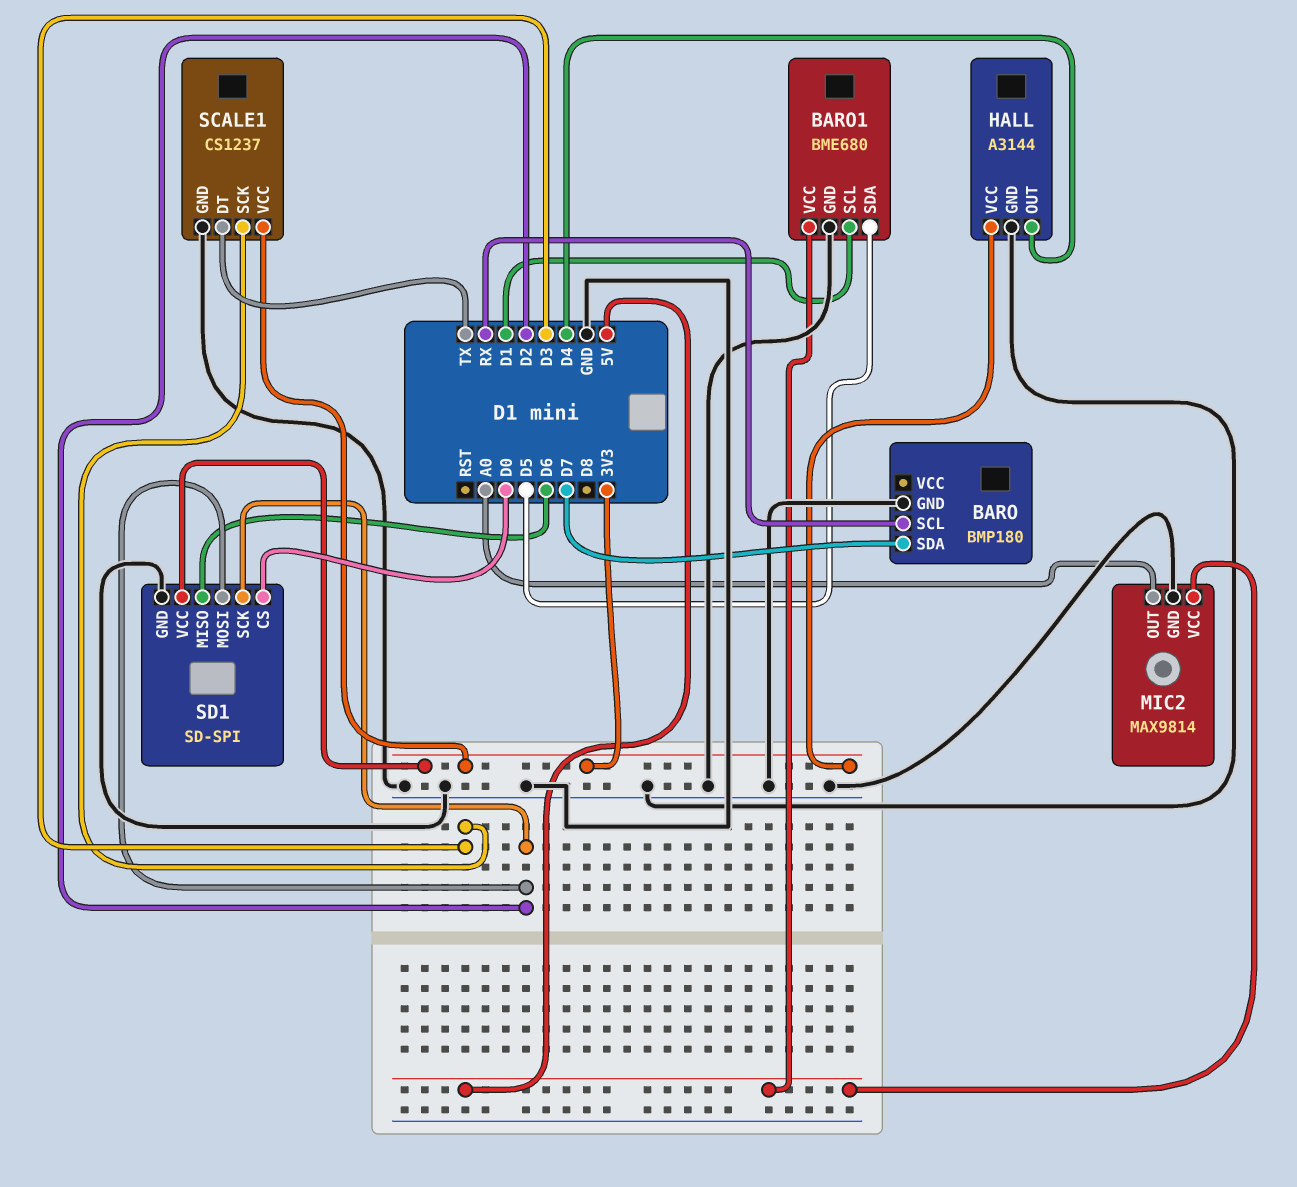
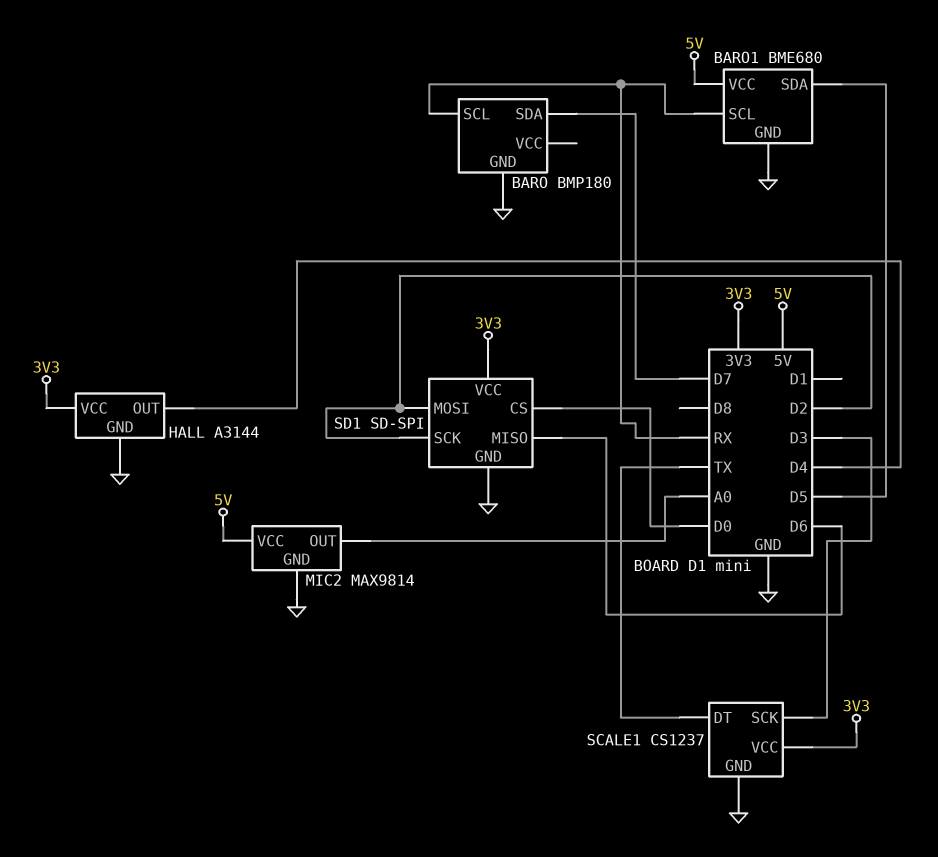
BARO1 pin SCL: D1 -> RX

